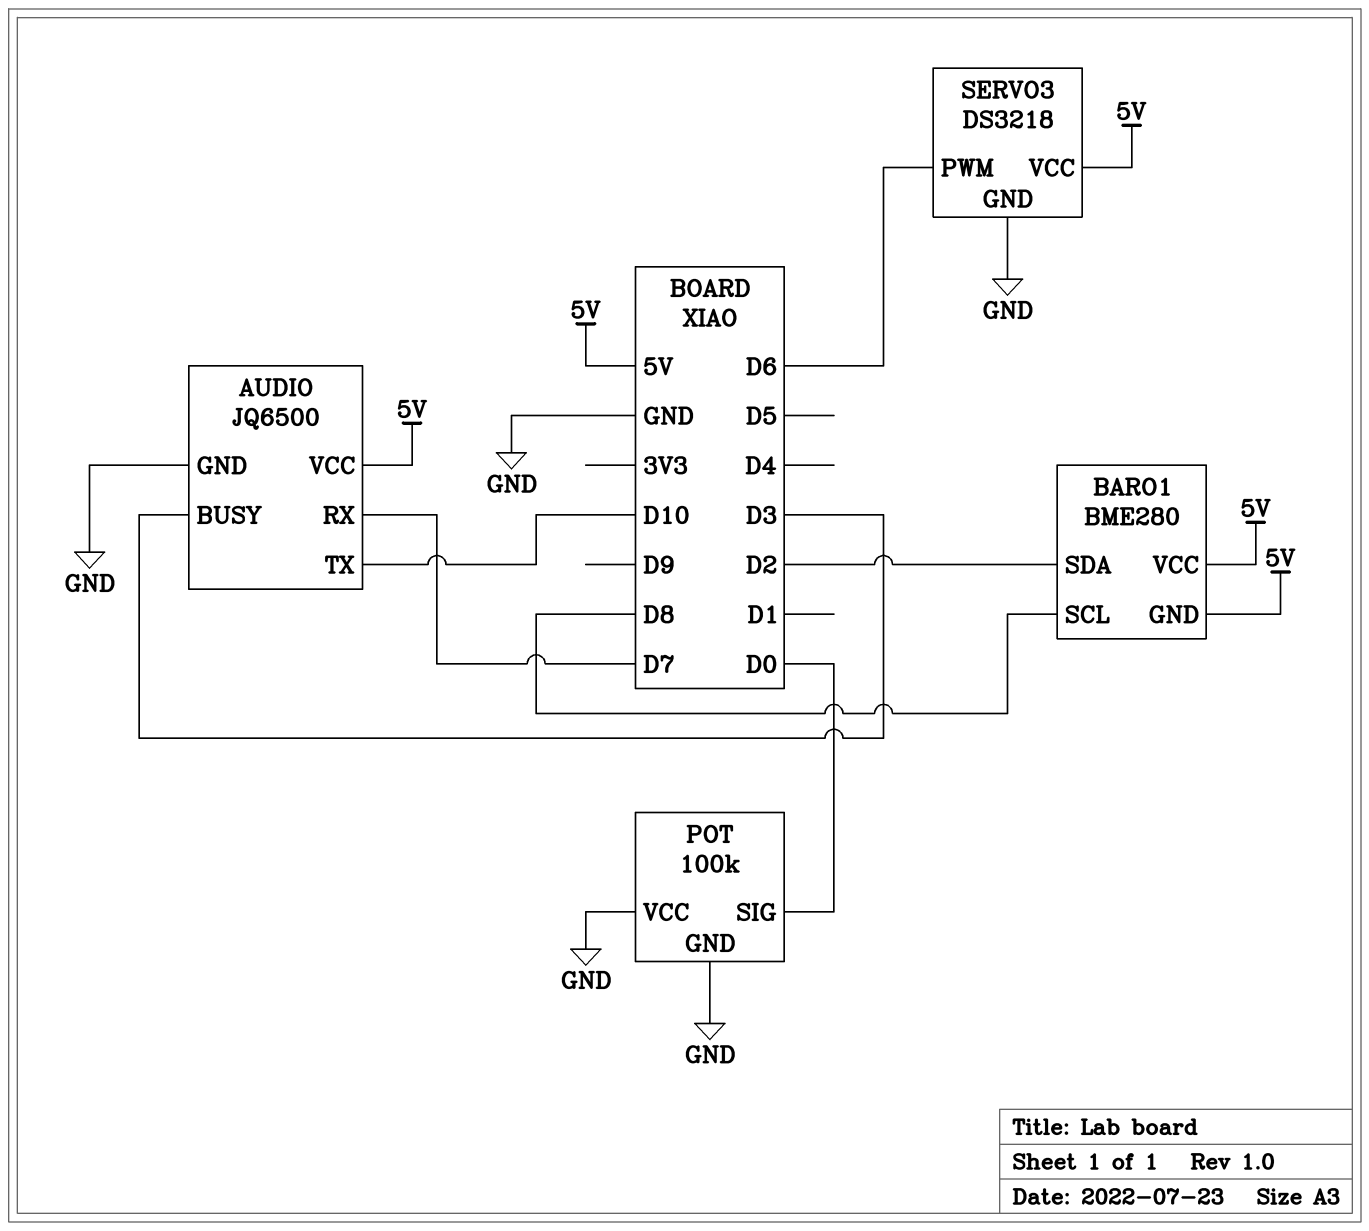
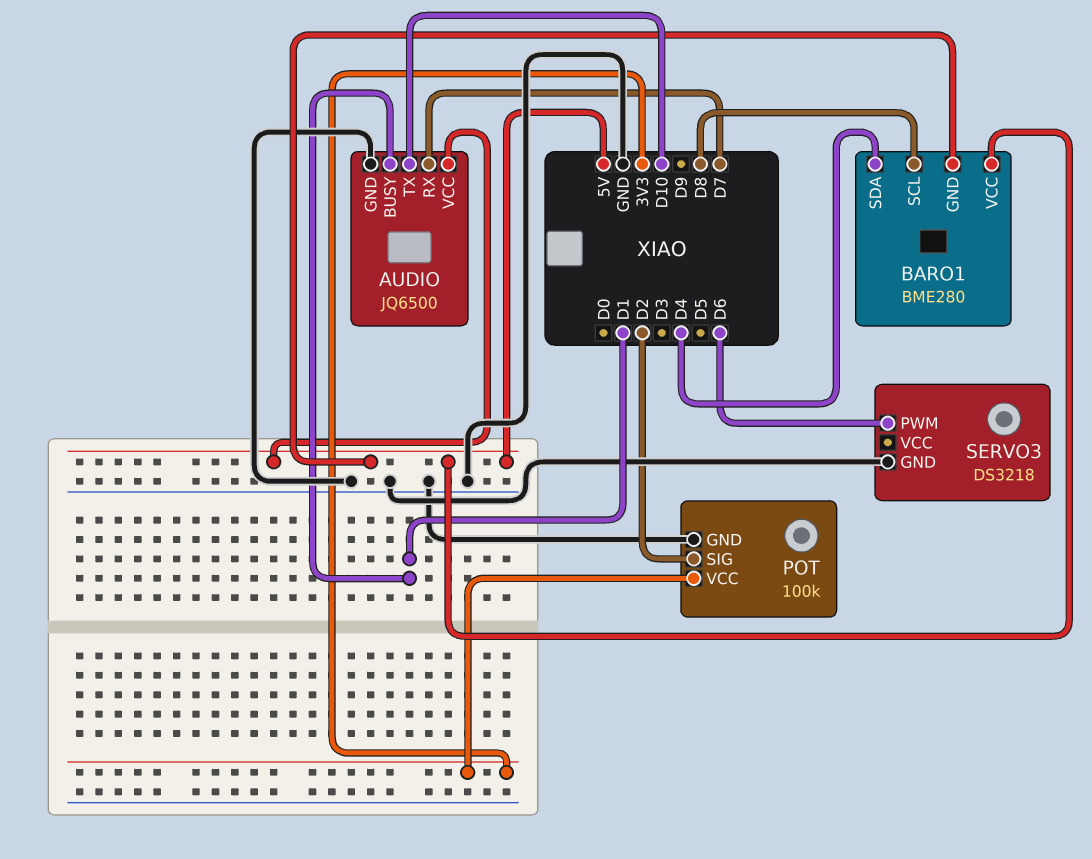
AUDIO pin BUSY: D3 -> D1
BARO1 pin SDA: D2 -> D4
POT pin SIG: D0 -> D2
POT pin VCC: GND -> 3V3
SERVO3 pin VCC: 5V -> none

